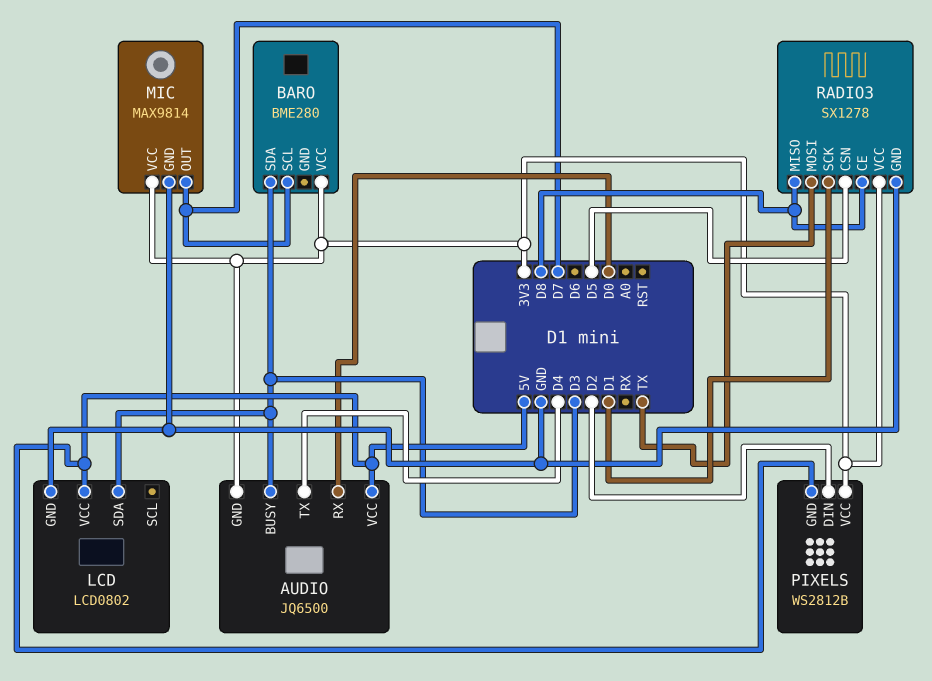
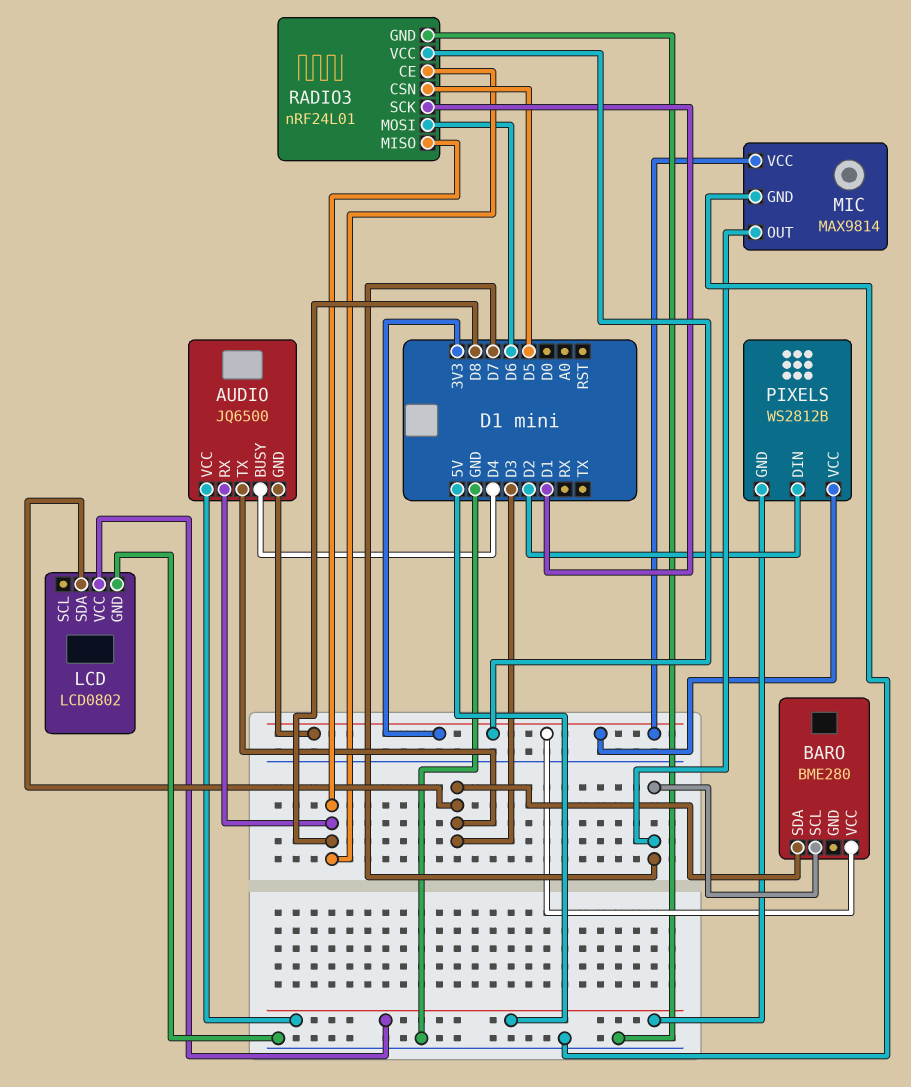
AUDIO pin BUSY: D3 -> D4
AUDIO pin RX: D0 -> D8
AUDIO pin TX: D4 -> D3
RADIO3: SX1278 -> nRF24L01
RADIO3 pin MOSI: TX -> D6

